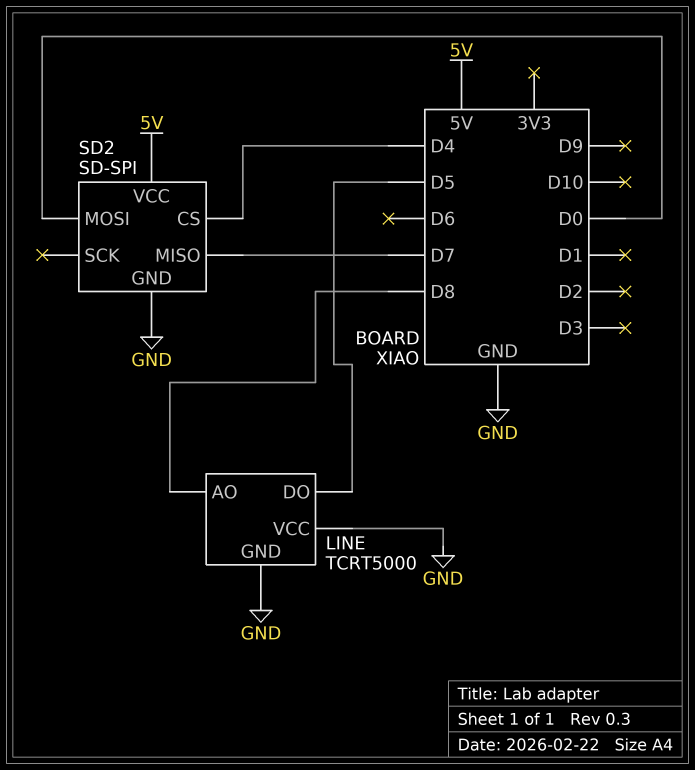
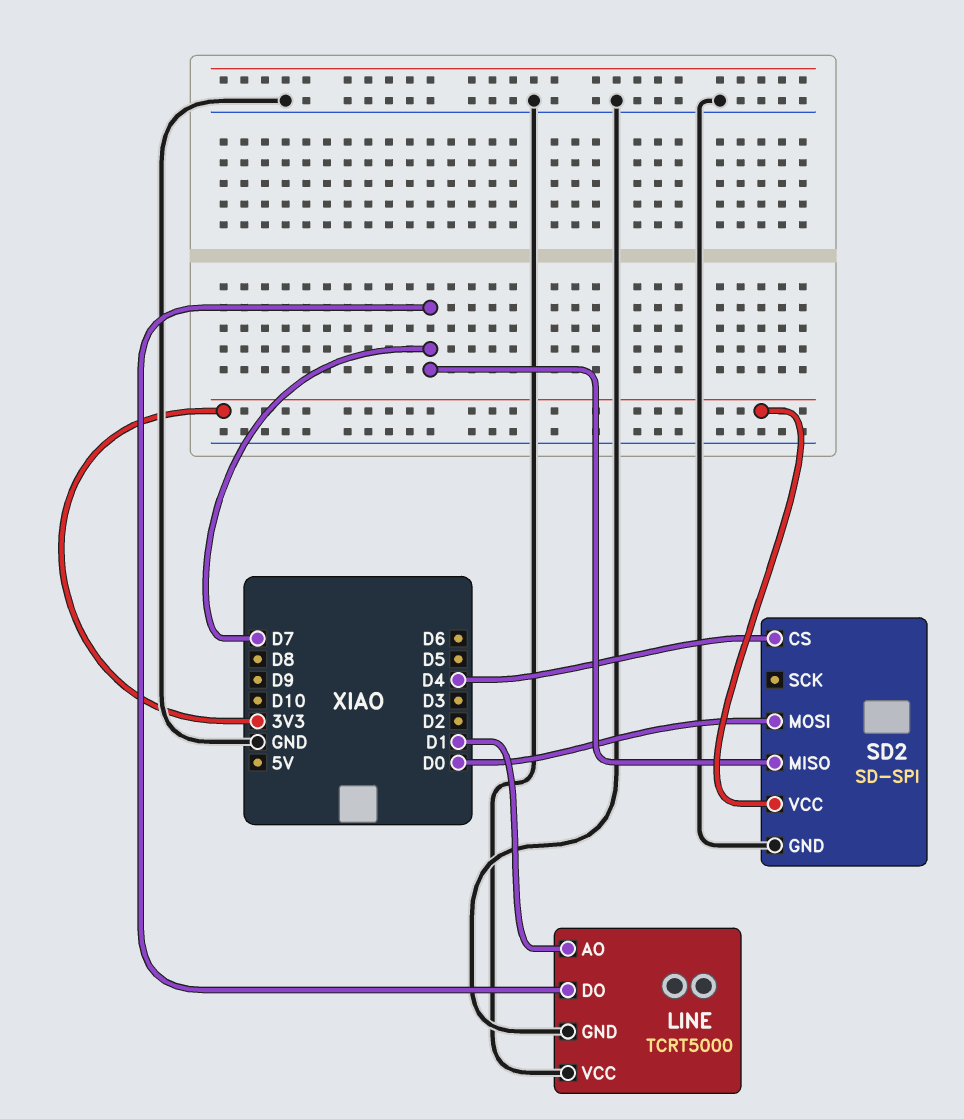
LINE pin AO: D8 -> D1
LINE pin DO: D5 -> D7
SD2 pin VCC: 5V -> 3V3

